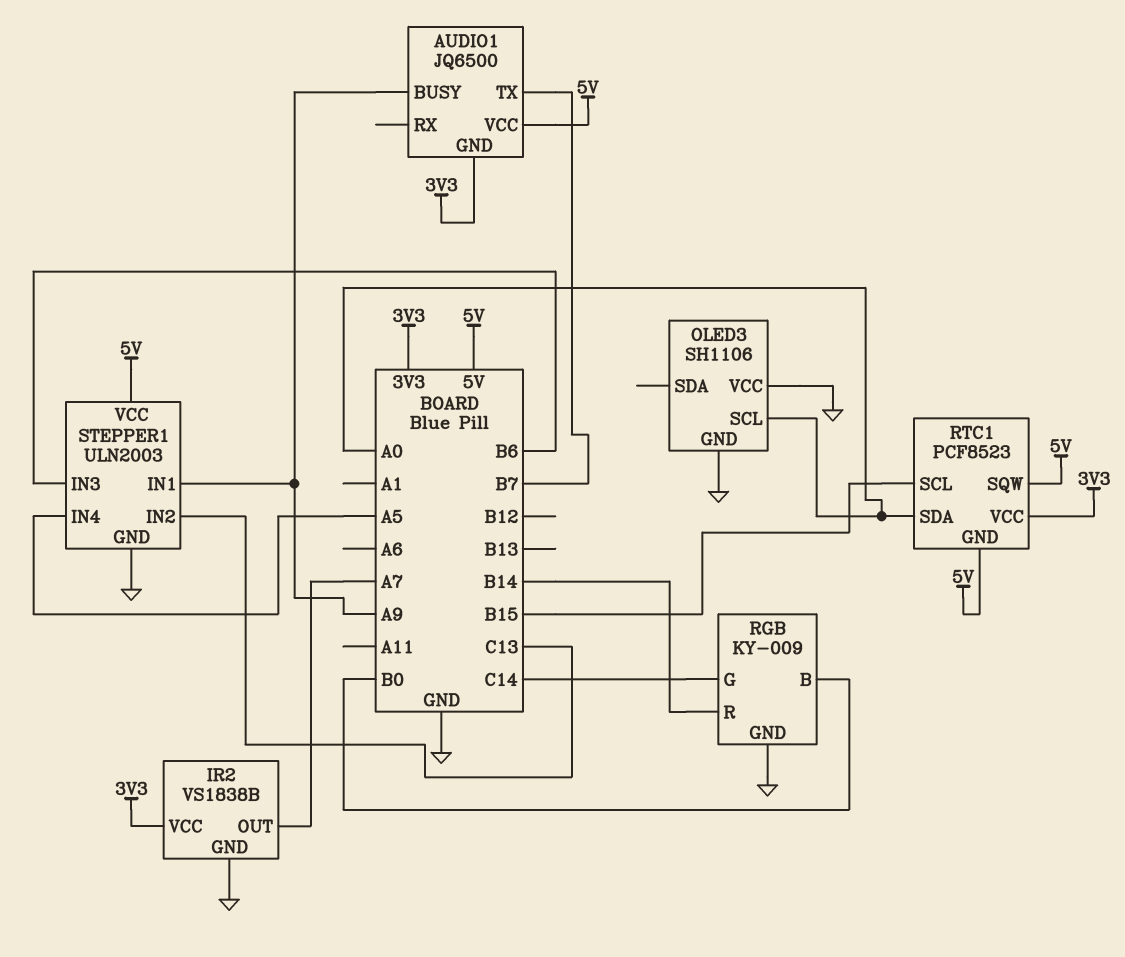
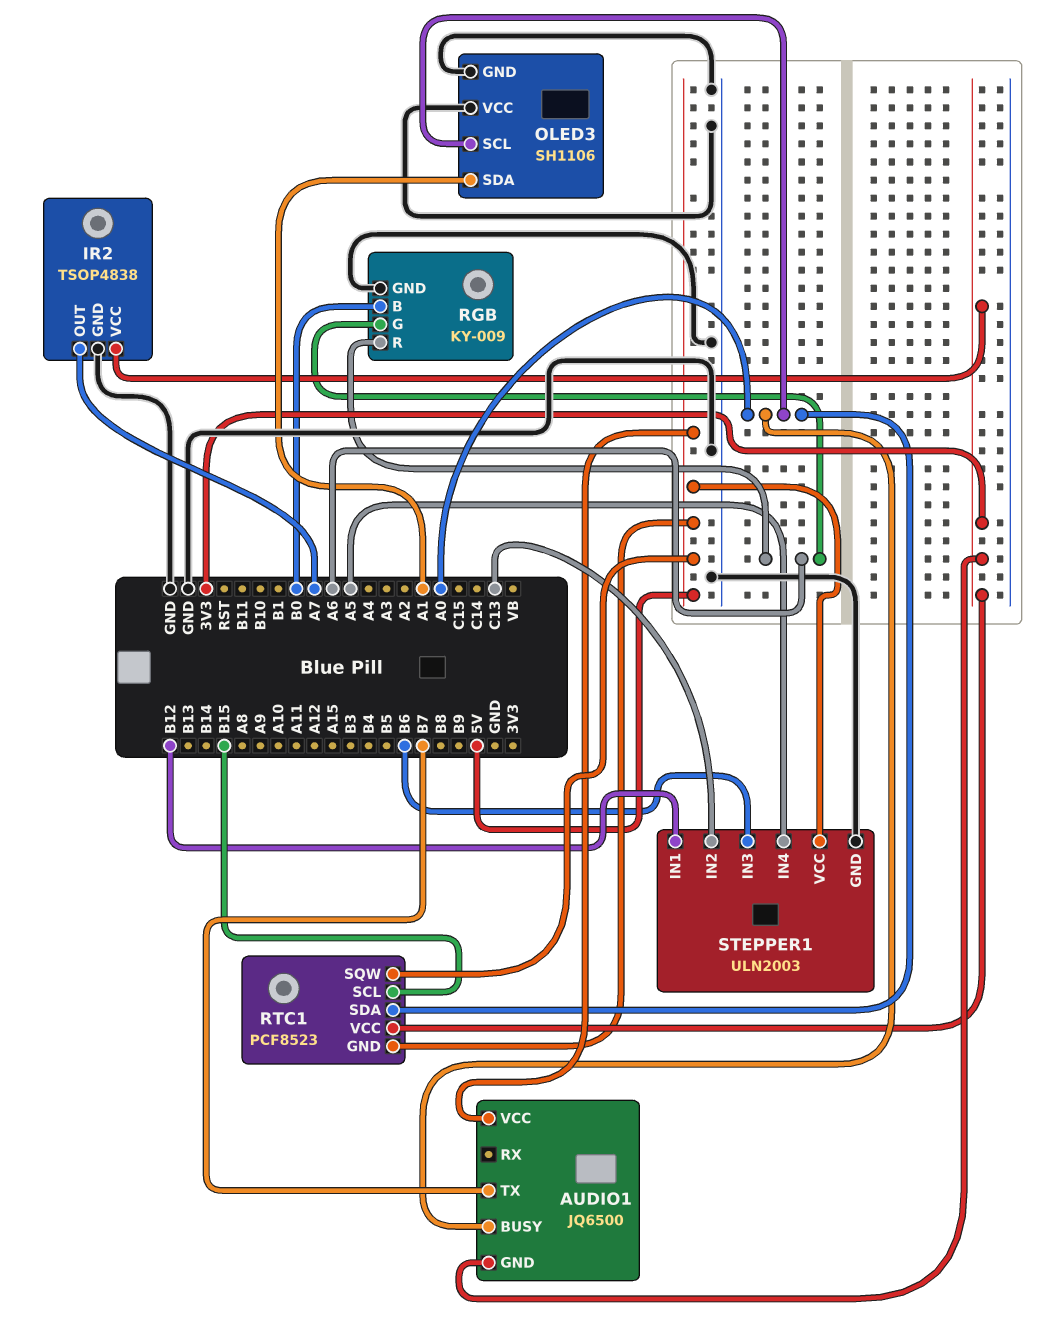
AUDIO1 pin BUSY: A9 -> A0
IR2: VS1838B -> TSOP4838
OLED3 pin SDA: none -> A1
RGB pin G: C14 -> A6
RGB pin R: B14 -> A6
STEPPER1 pin IN1: A9 -> B12

